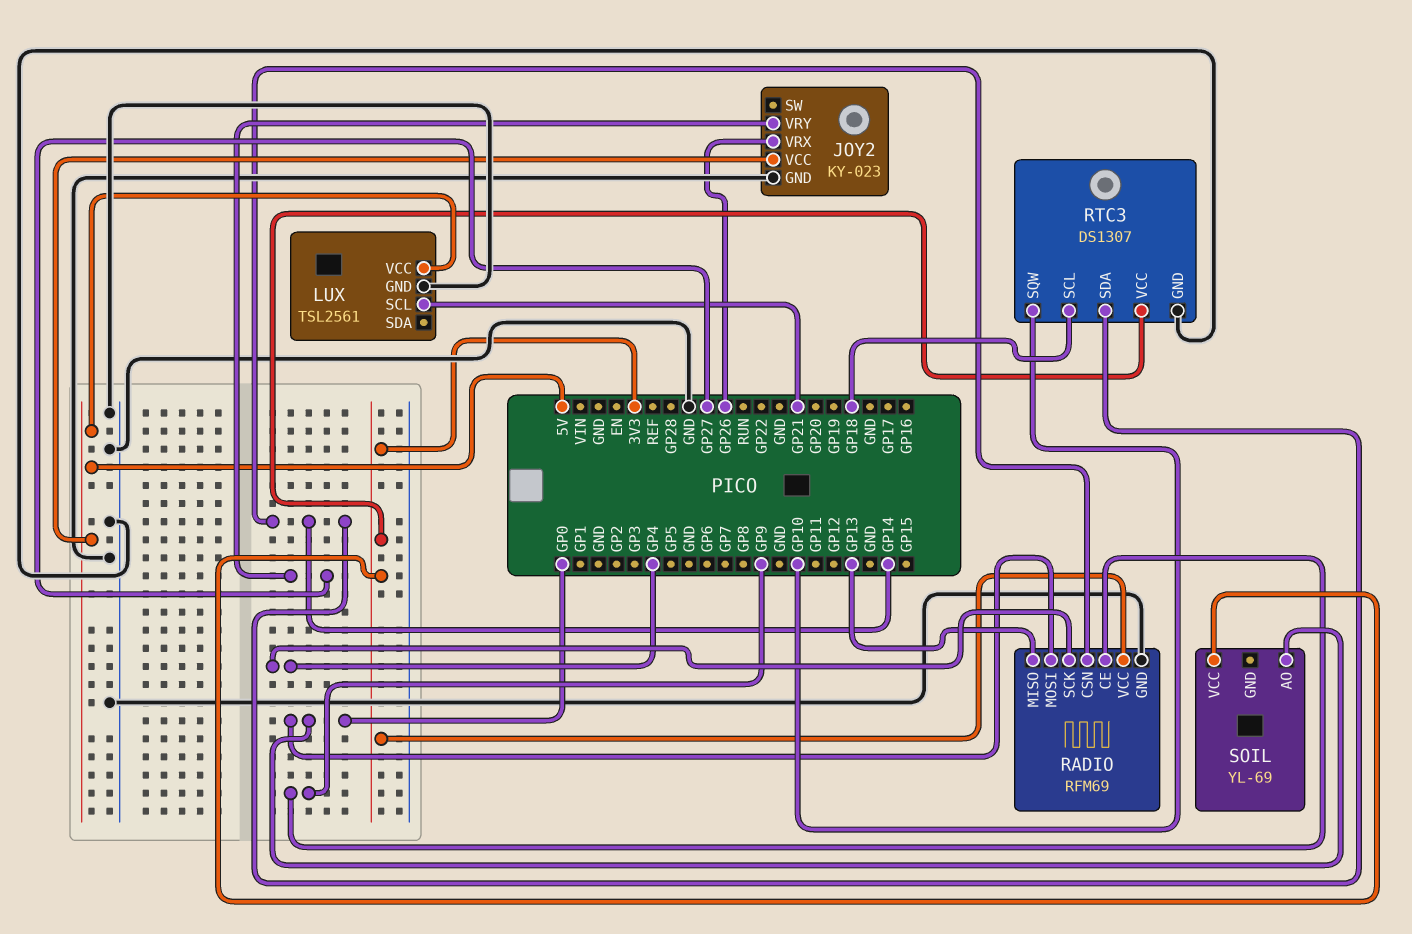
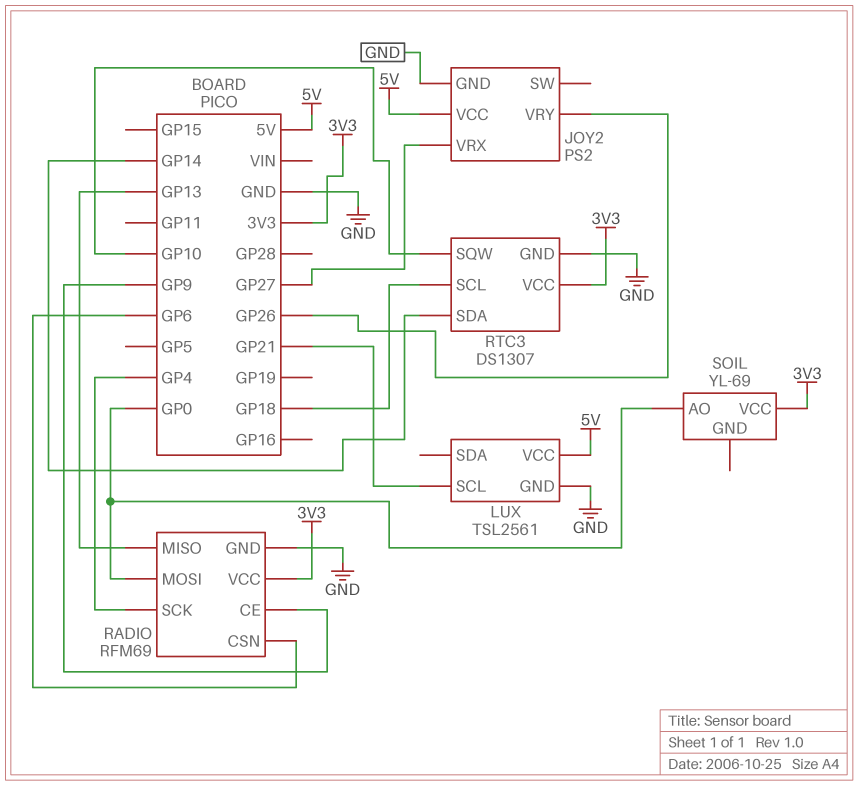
JOY2: KY-023 -> PS2
JOY2 pin VRX: GP26 -> GP27
JOY2 pin VRY: GP27 -> GP26
RADIO pin CSN: GP14 -> GP6

